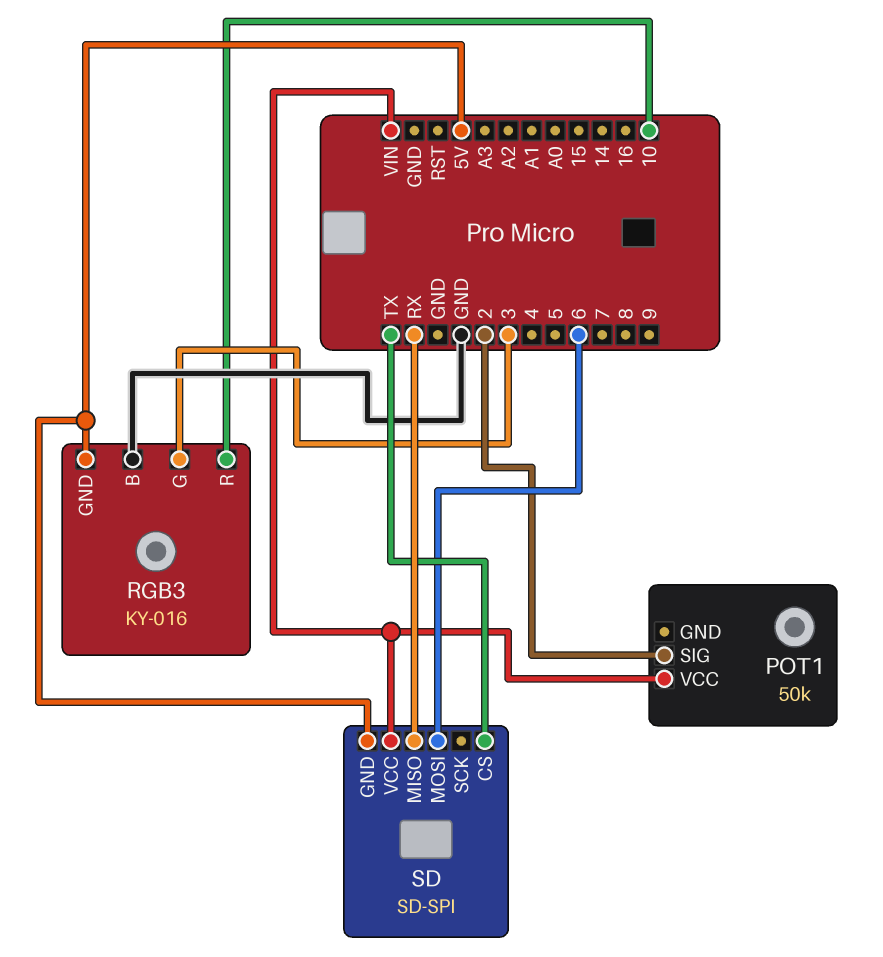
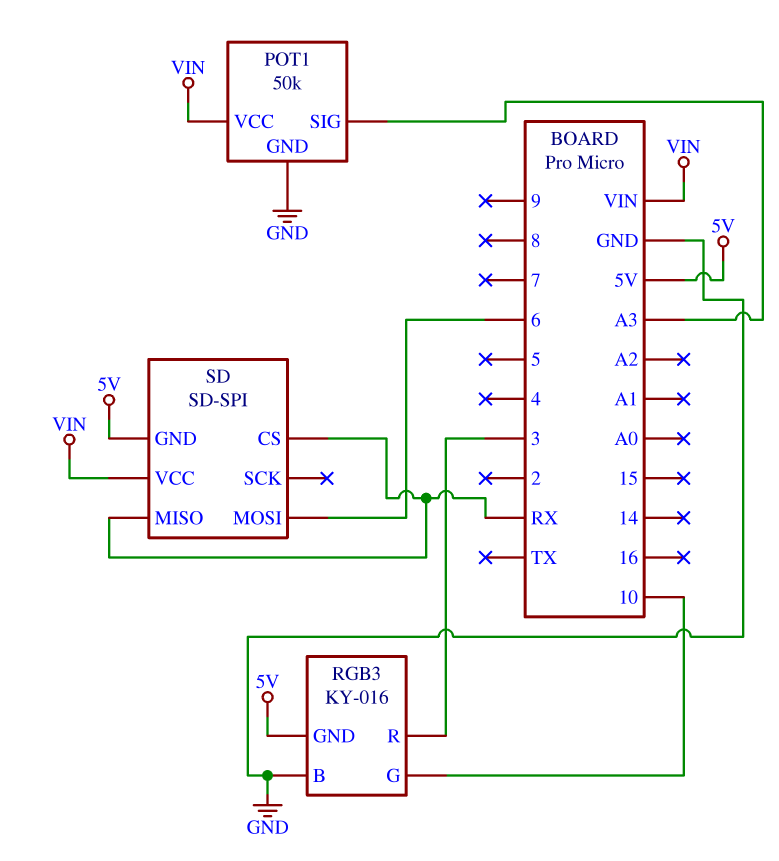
POT1 pin GND: none -> GND
POT1 pin SIG: 2 -> A3
RGB3 pin G: 3 -> 10
RGB3 pin R: 10 -> 3
SD pin CS: TX -> RX

